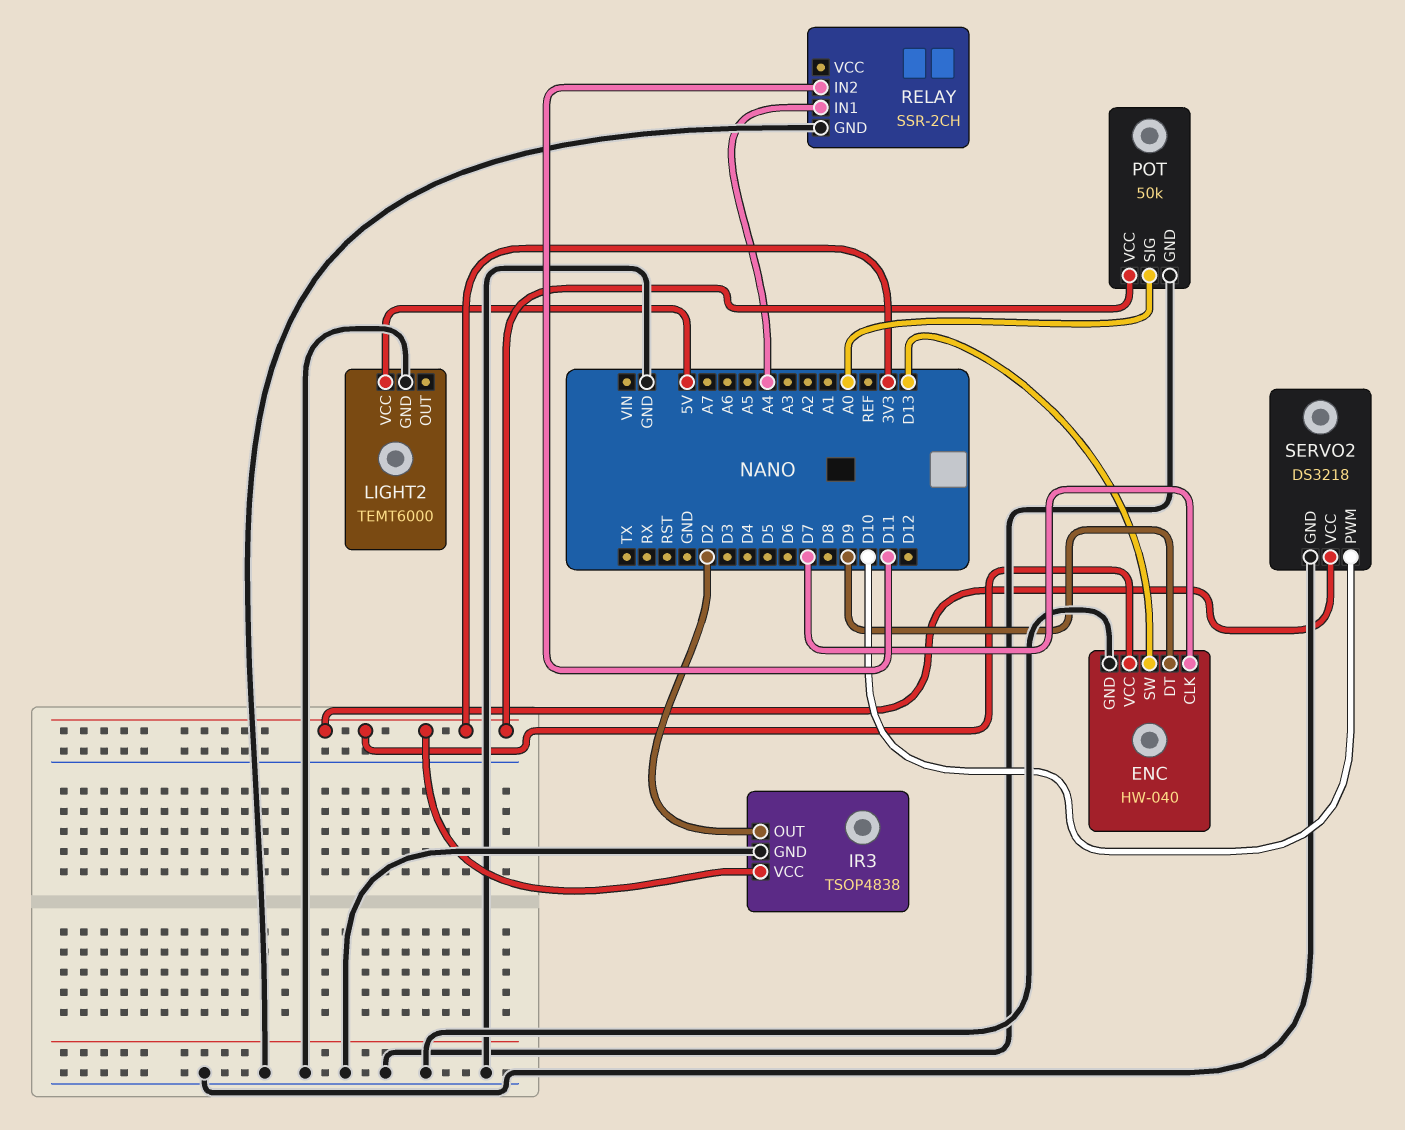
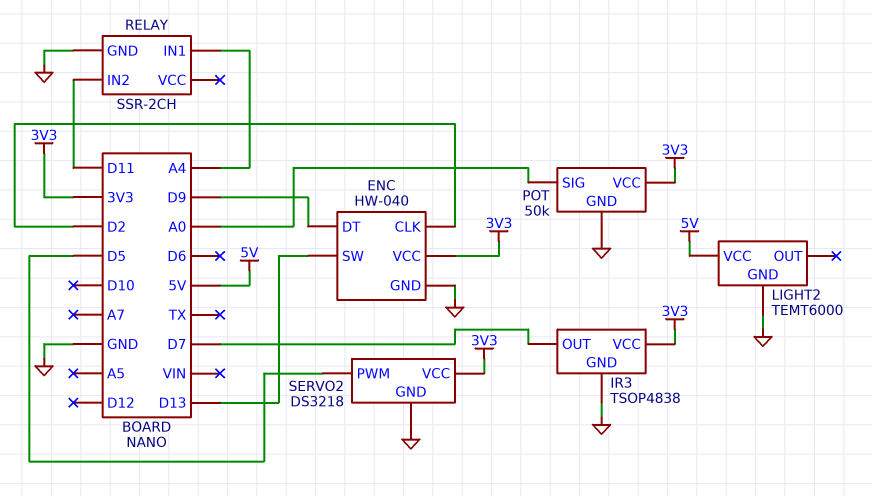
ENC pin CLK: D7 -> D2
IR3 pin OUT: D2 -> D7
SERVO2 pin PWM: D10 -> D5

